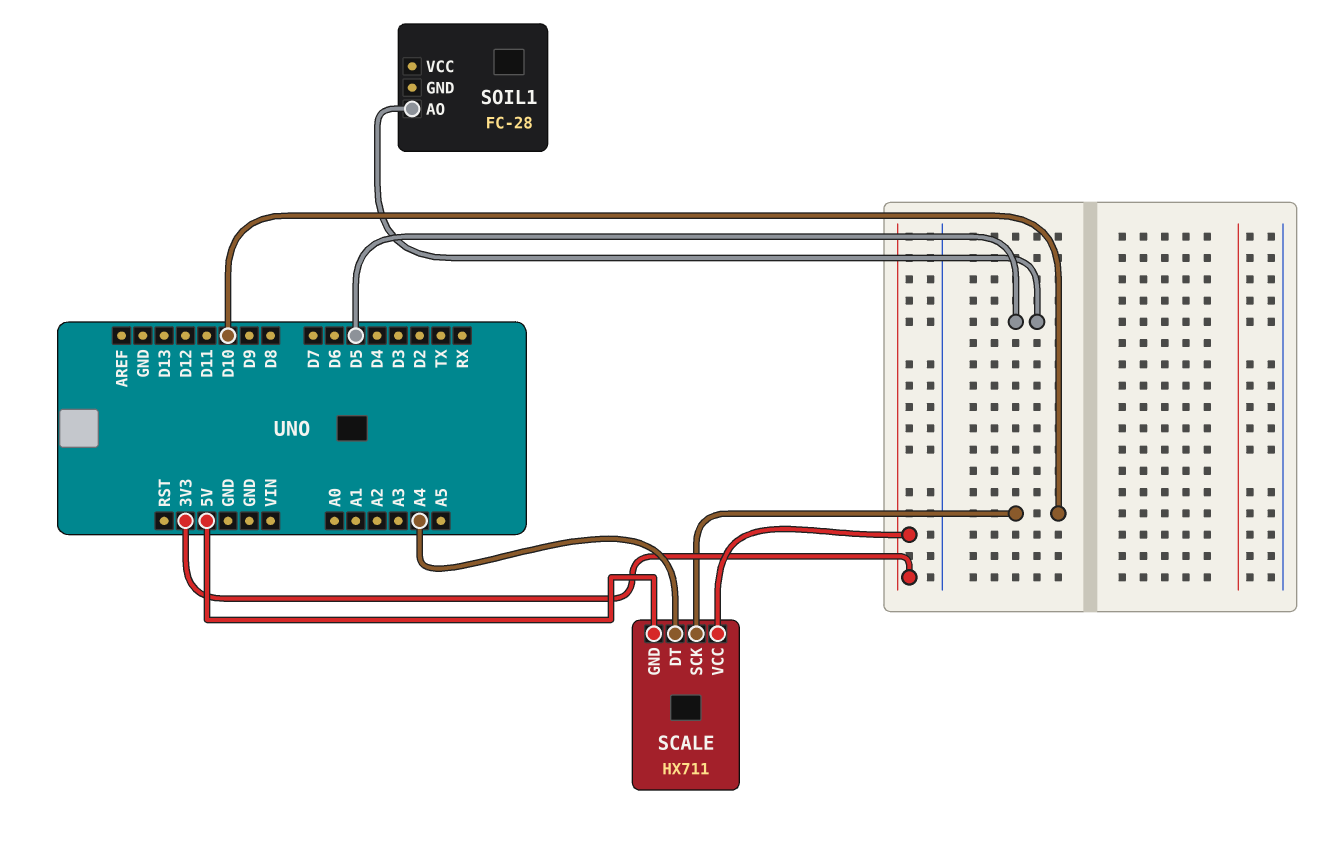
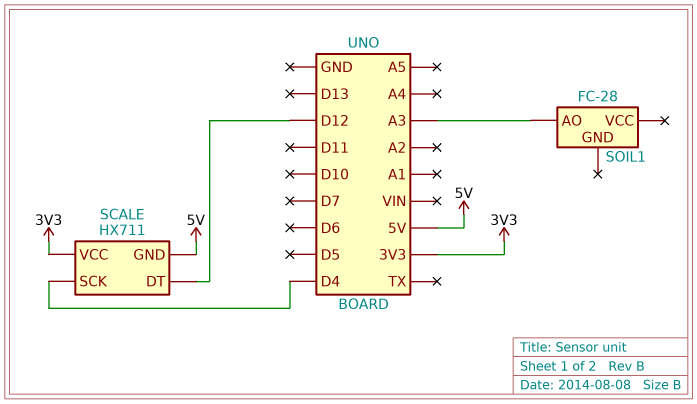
SCALE pin DT: A4 -> D12
SCALE pin SCK: D10 -> D4
SOIL1 pin AO: D5 -> A3

